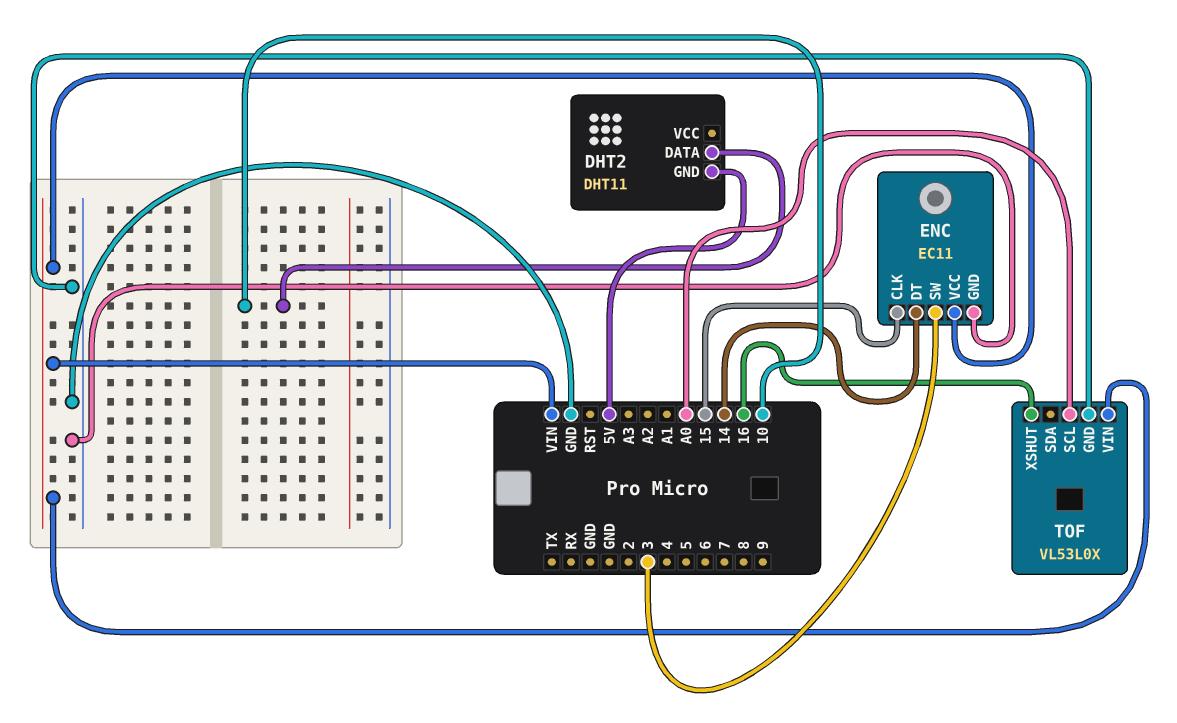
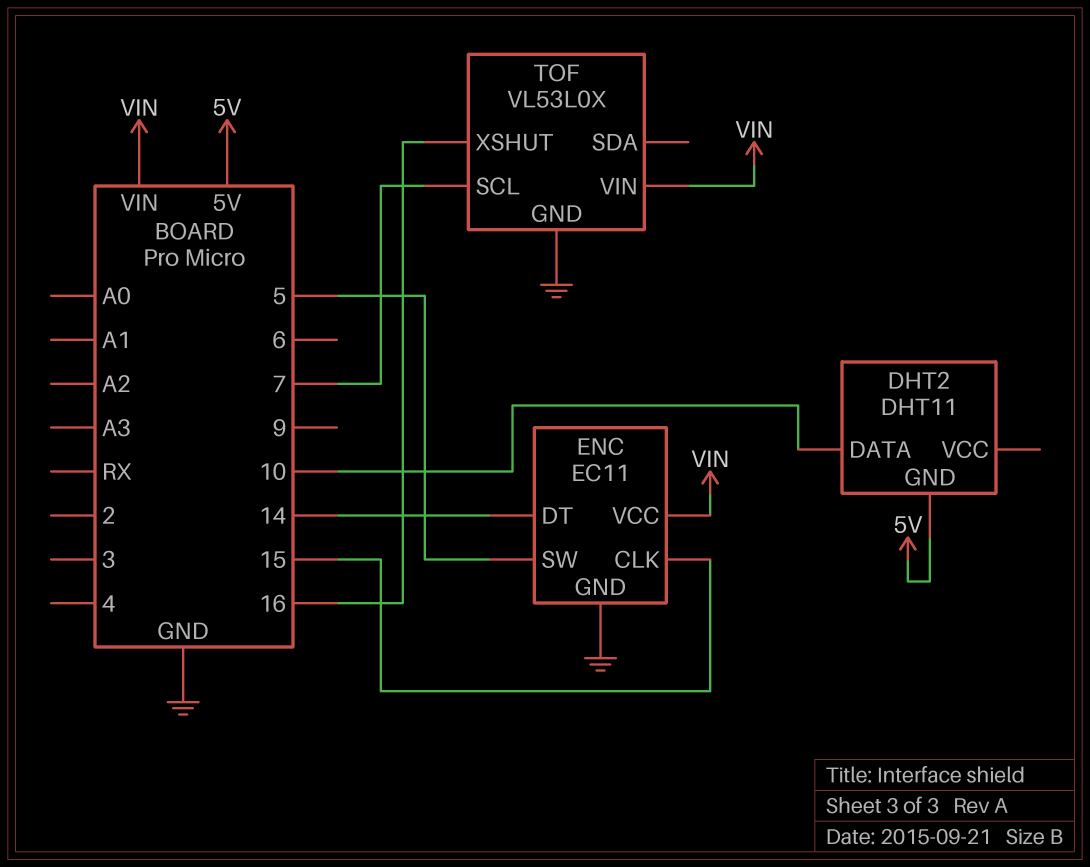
ENC pin SW: 3 -> 5
TOF pin SCL: A0 -> 7

